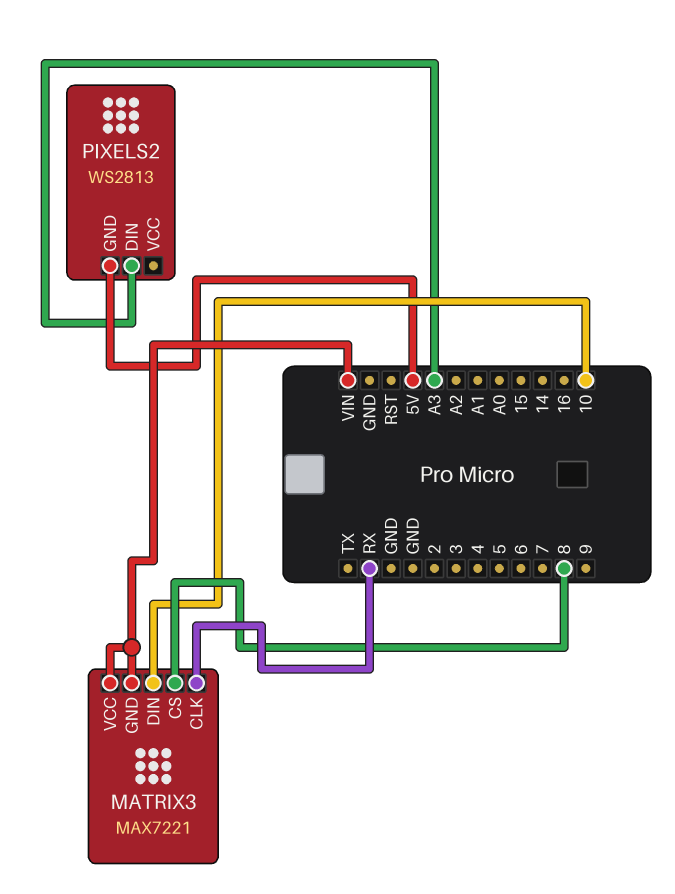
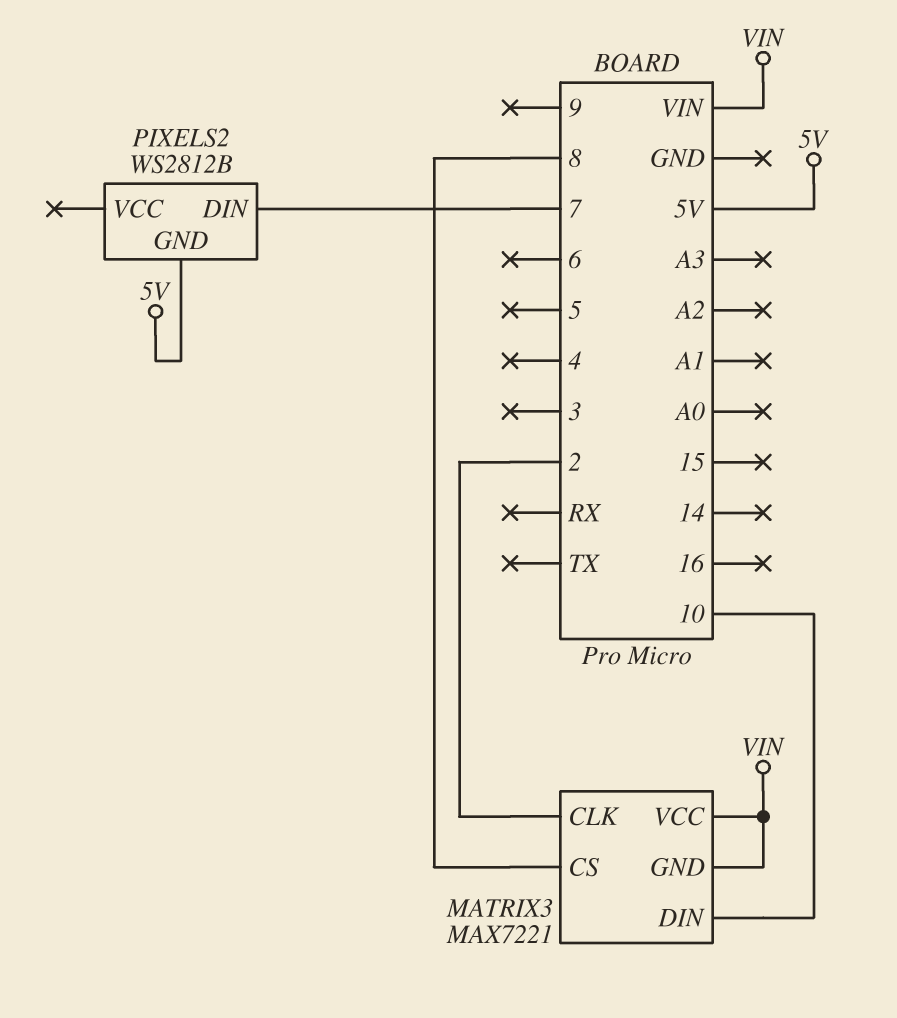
MATRIX3 pin CLK: RX -> 2
PIXELS2: WS2813 -> WS2812B
PIXELS2 pin DIN: A3 -> 7

